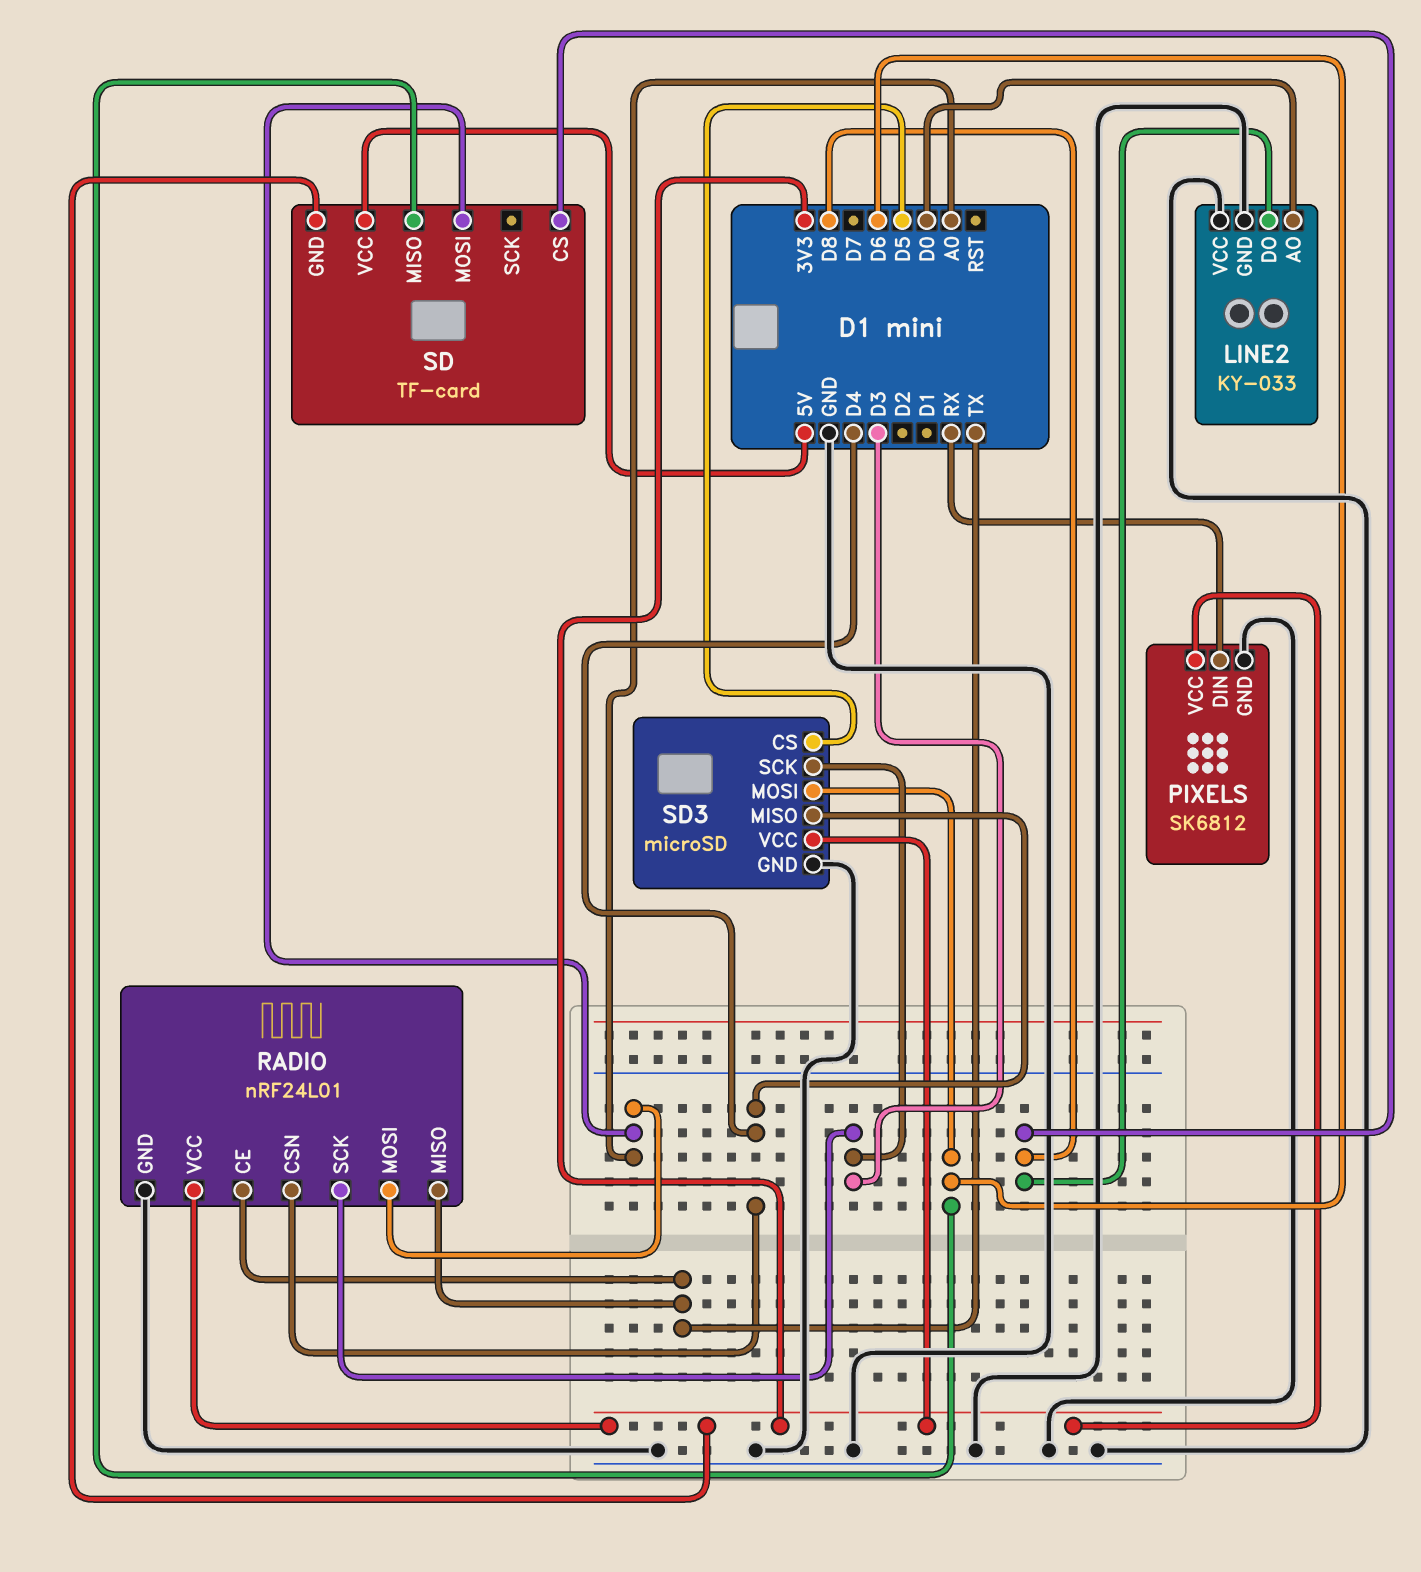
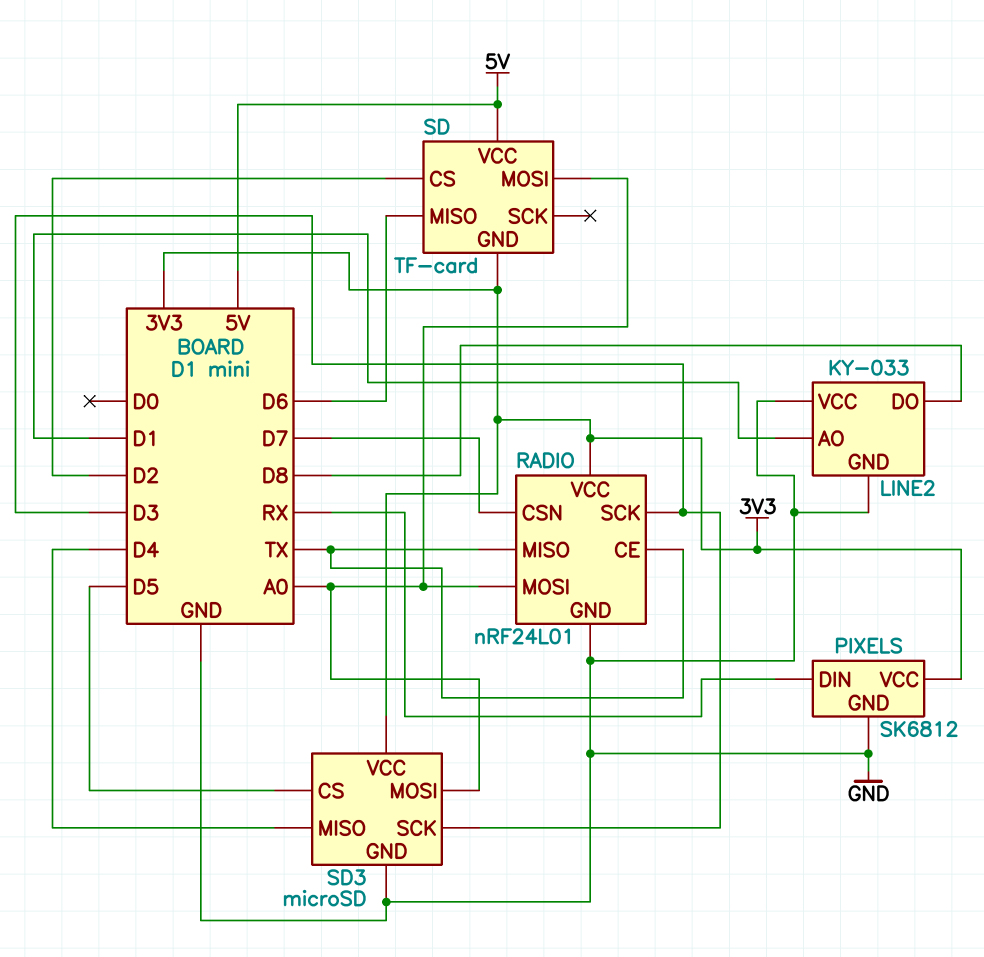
LINE2 pin AO: D0 -> D1
RADIO pin CSN: D4 -> D7
SD pin CS: D8 -> D2
SD3 pin MOSI: D6 -> A0

